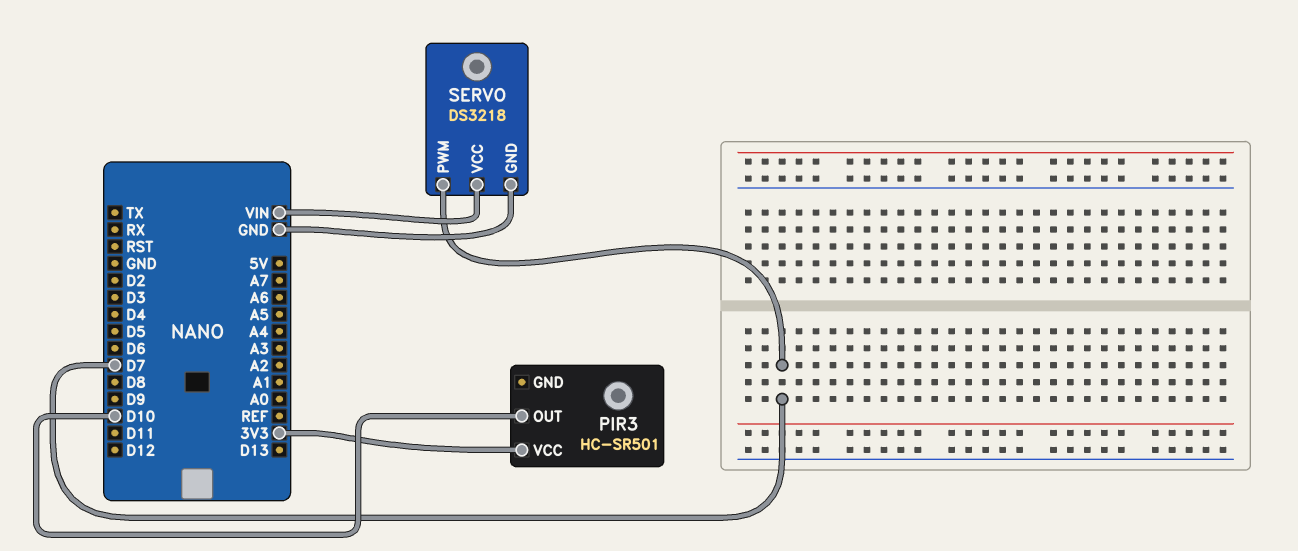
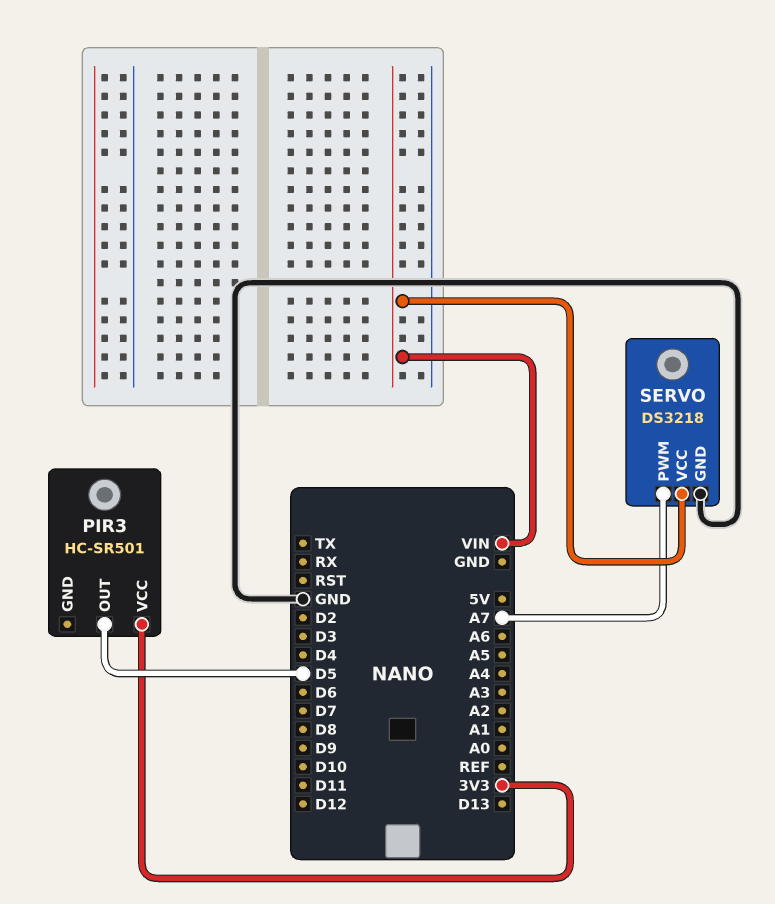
PIR3 pin OUT: D10 -> D5
SERVO pin PWM: D7 -> A7

